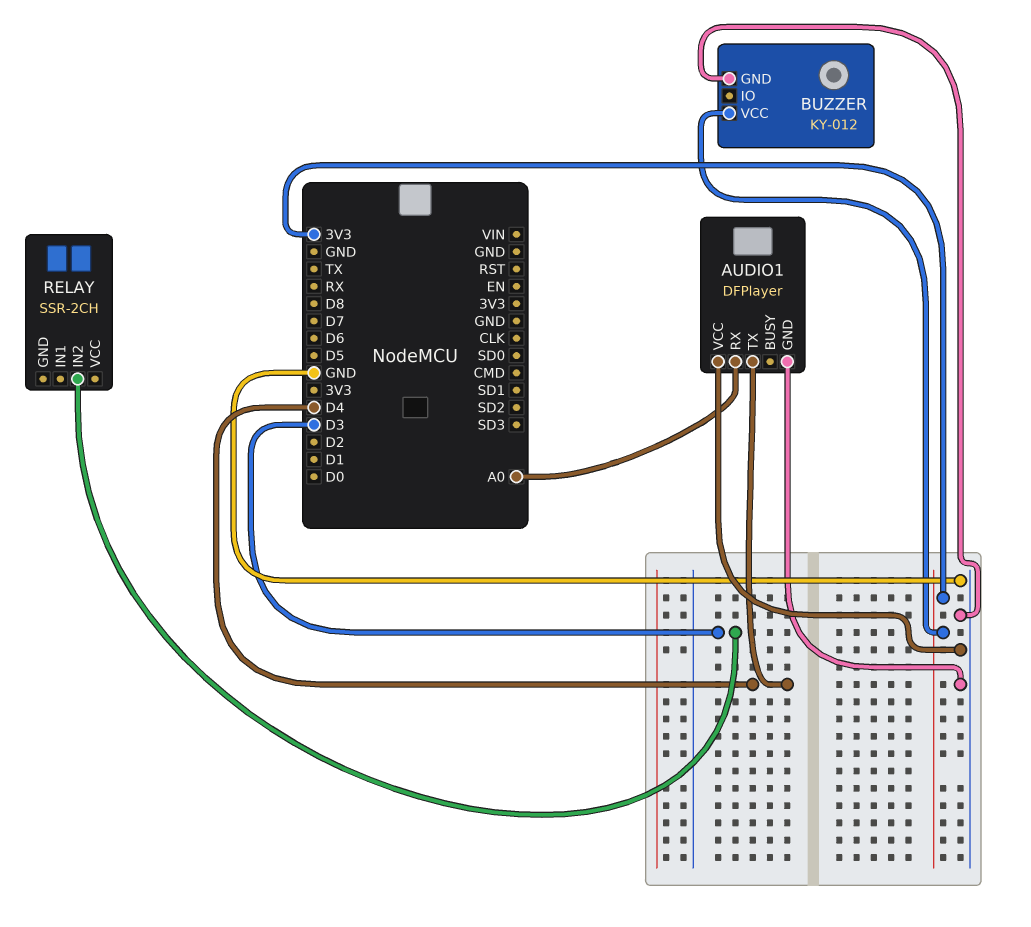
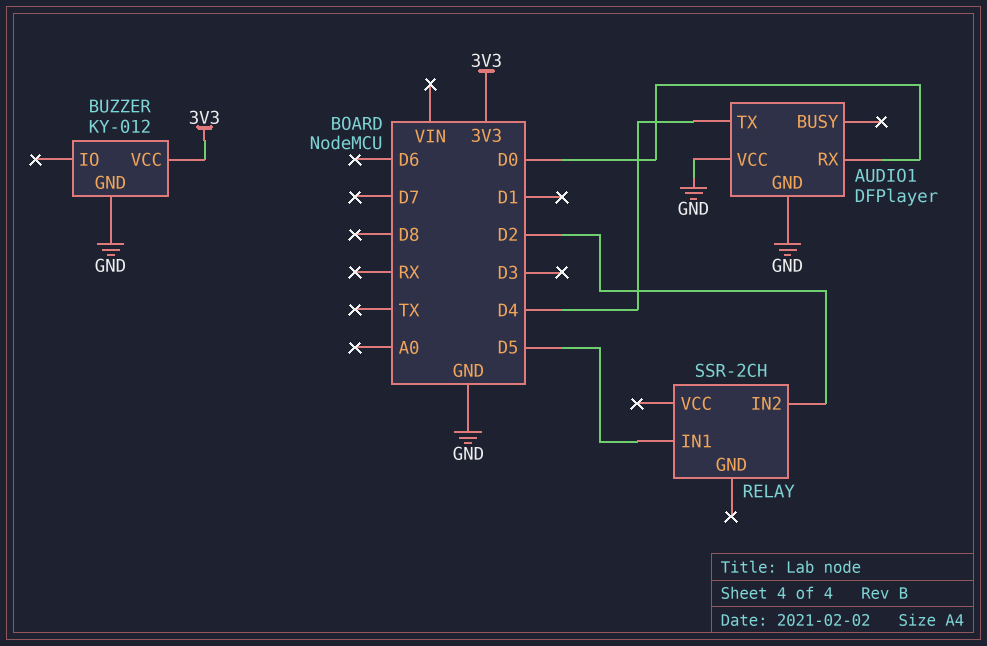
AUDIO1 pin RX: A0 -> D0
RELAY pin IN1: none -> D5
RELAY pin IN2: D3 -> D2

